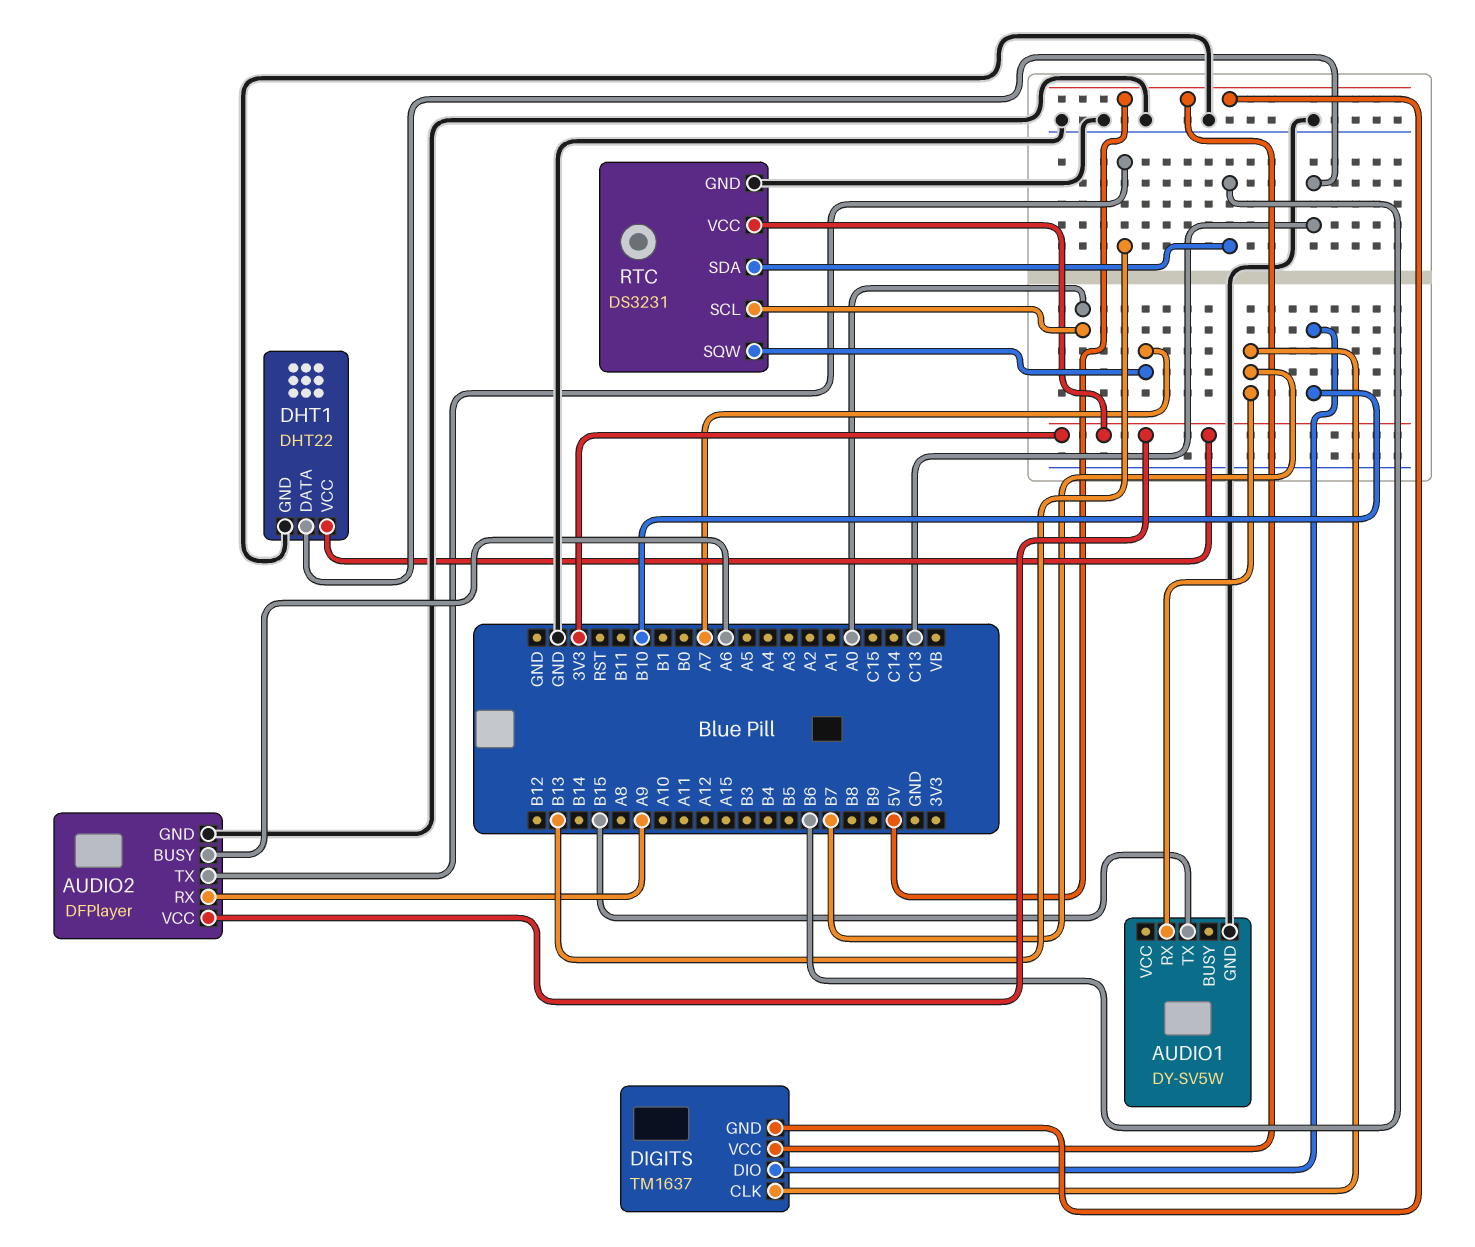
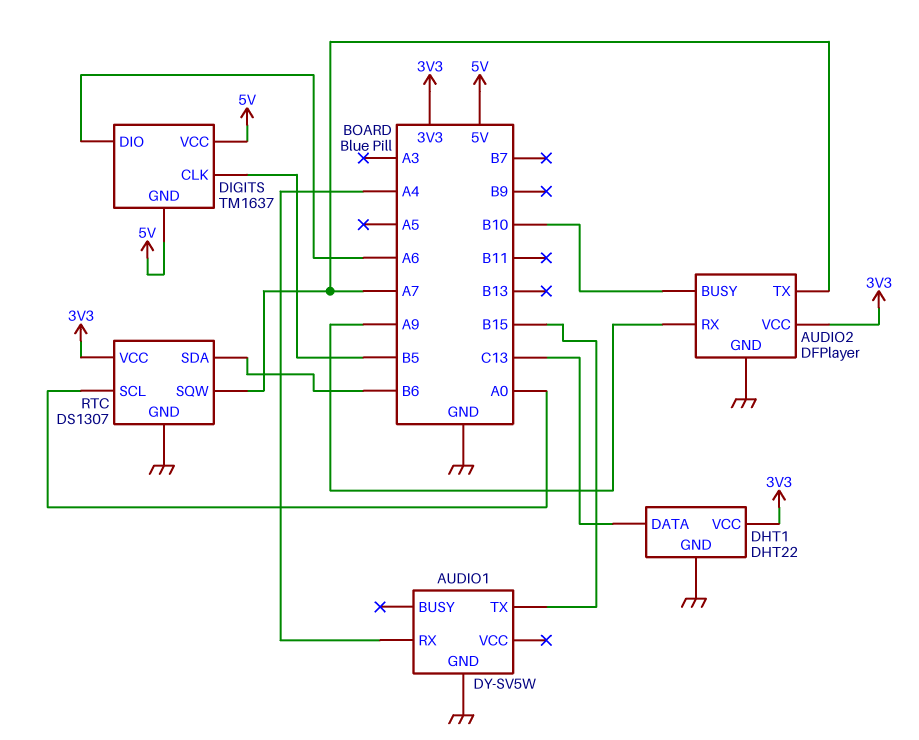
AUDIO1 pin RX: B7 -> A4
AUDIO2 pin BUSY: A6 -> B10
AUDIO2 pin TX: B13 -> A7
DIGITS pin CLK: B7 -> B5
DIGITS pin DIO: B10 -> A6
RTC: DS3231 -> DS1307

